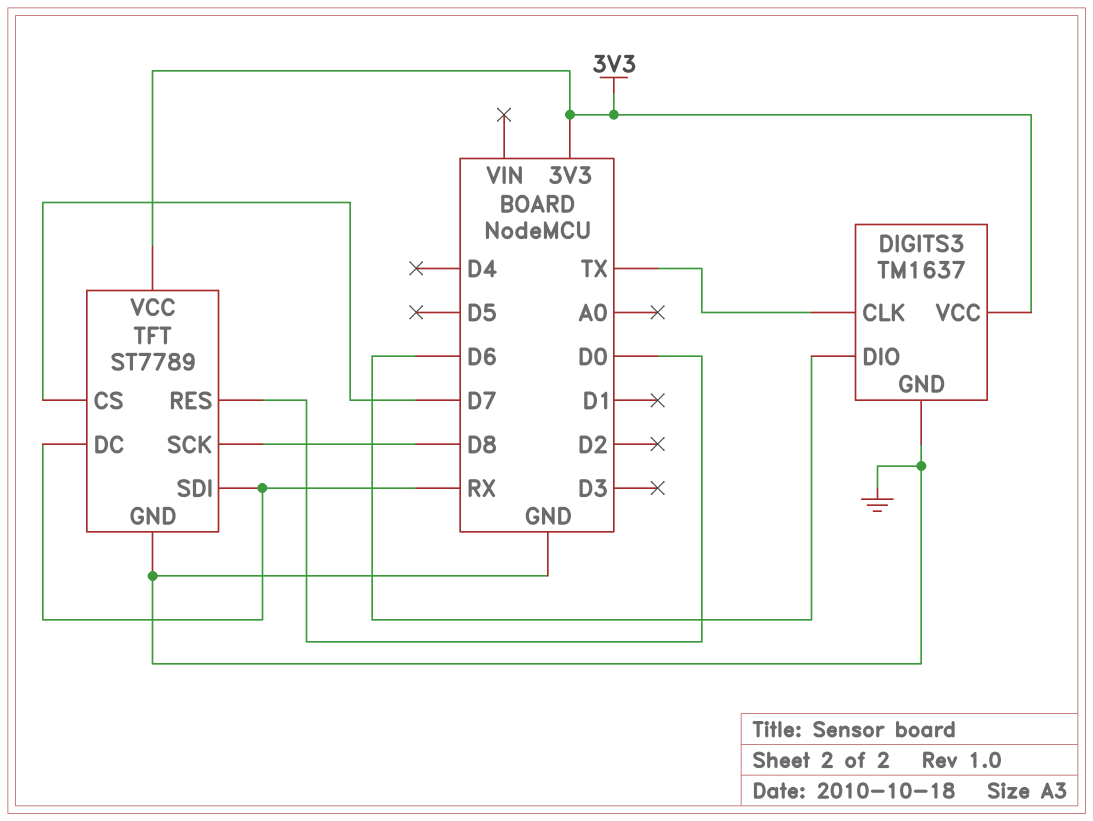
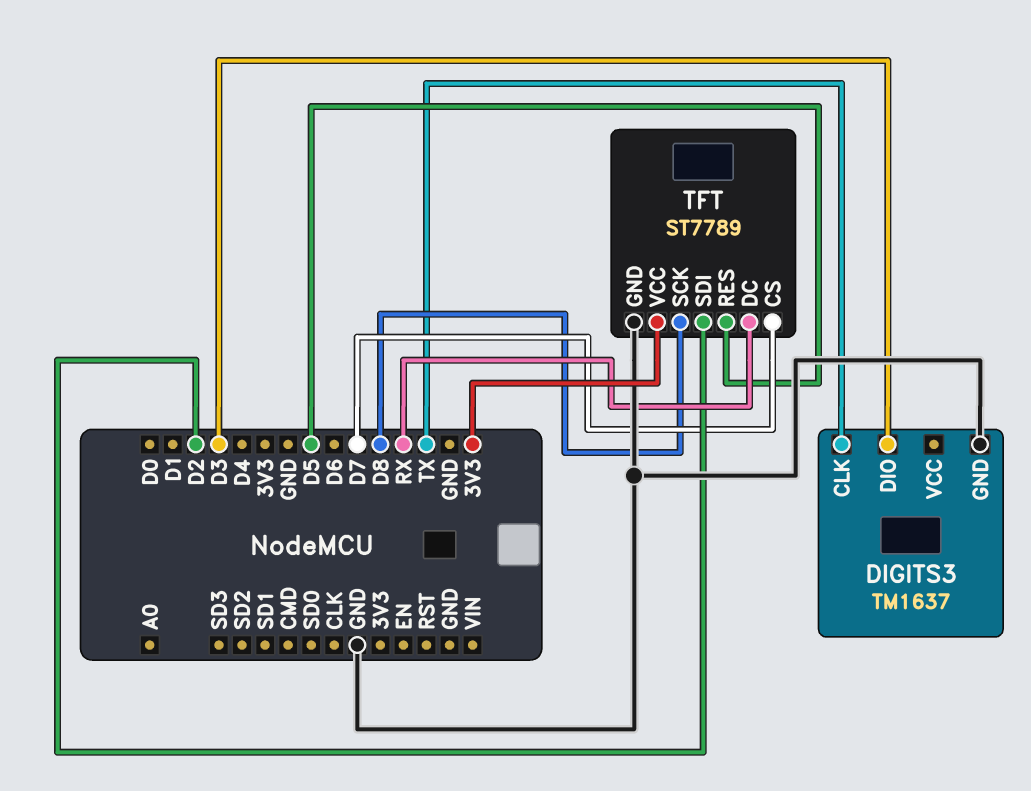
DIGITS3 pin DIO: D6 -> D3
DIGITS3 pin VCC: 3V3 -> none
TFT pin RES: D0 -> D5
TFT pin SDI: RX -> D2

